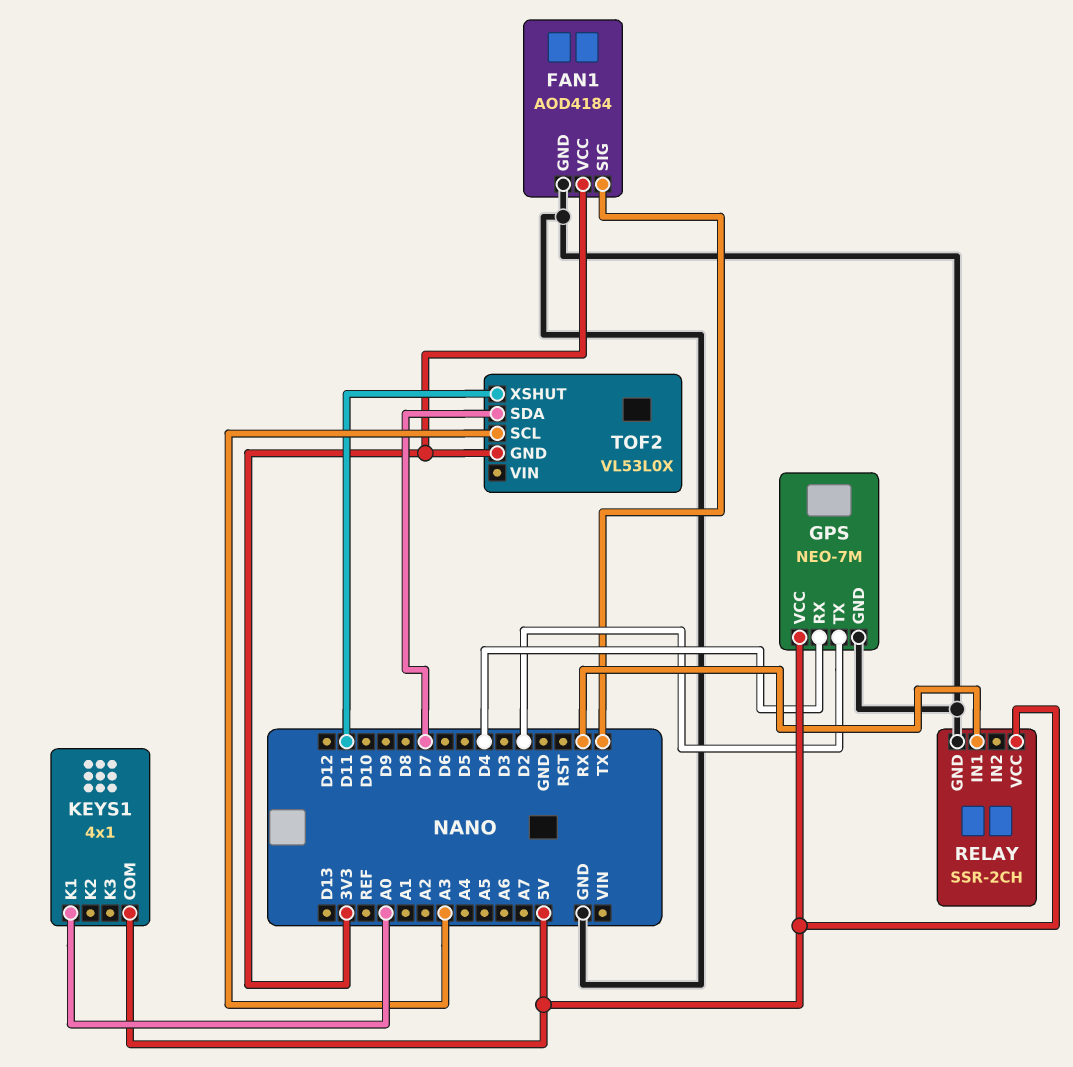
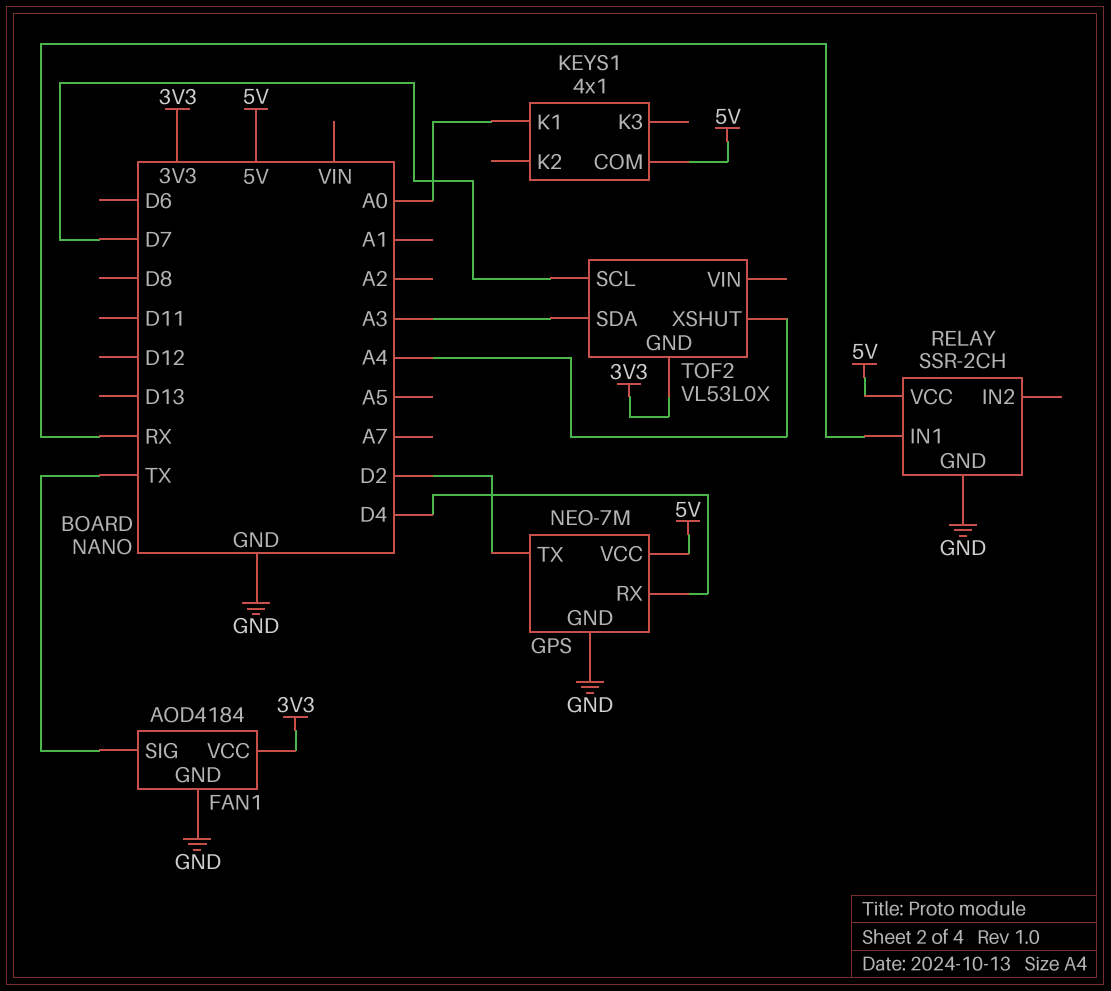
TOF2 pin SCL: A3 -> D7
TOF2 pin SDA: D7 -> A3
TOF2 pin XSHUT: D11 -> A4

